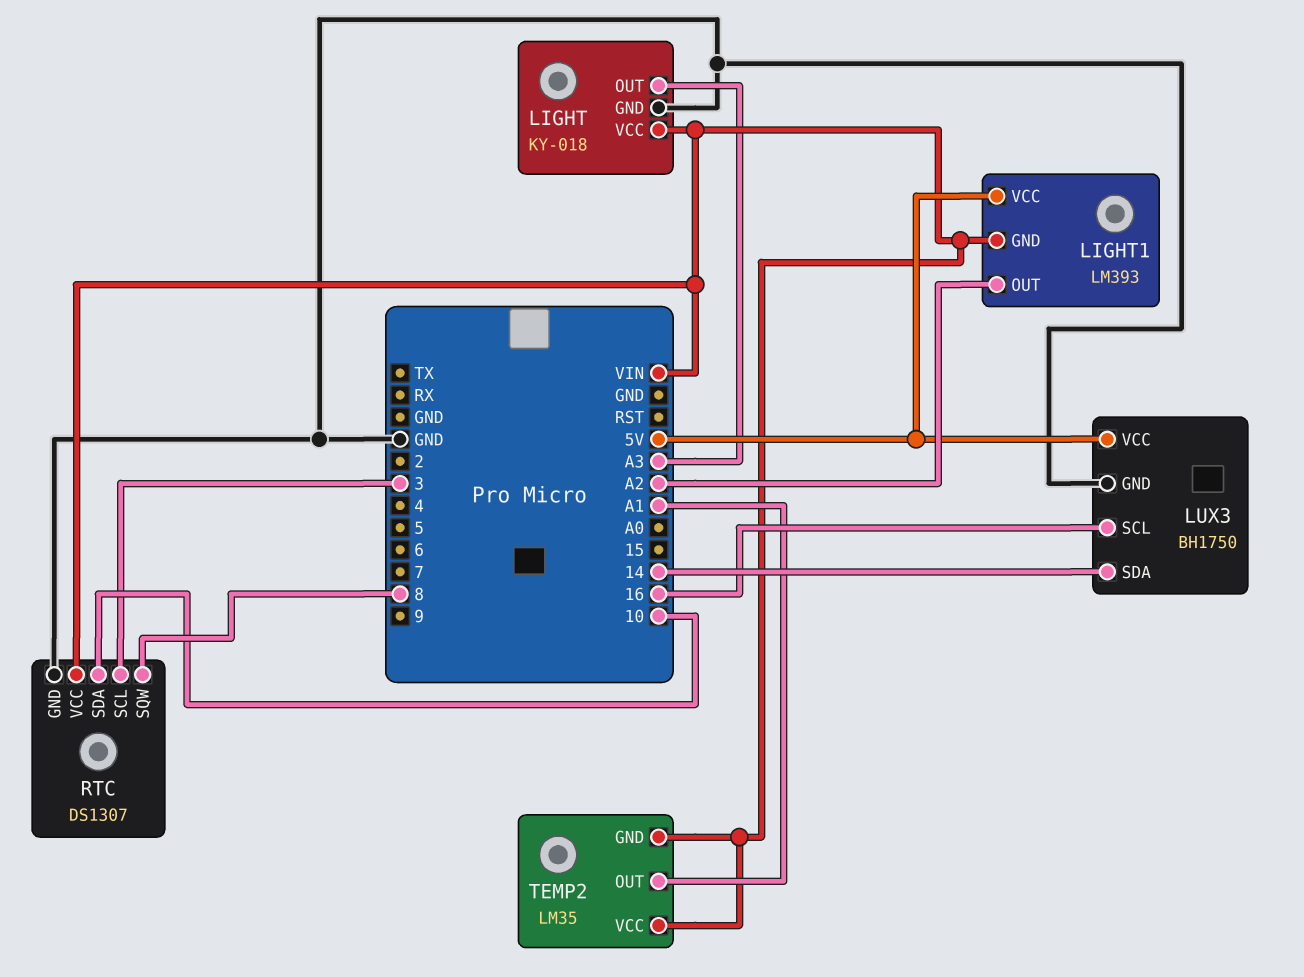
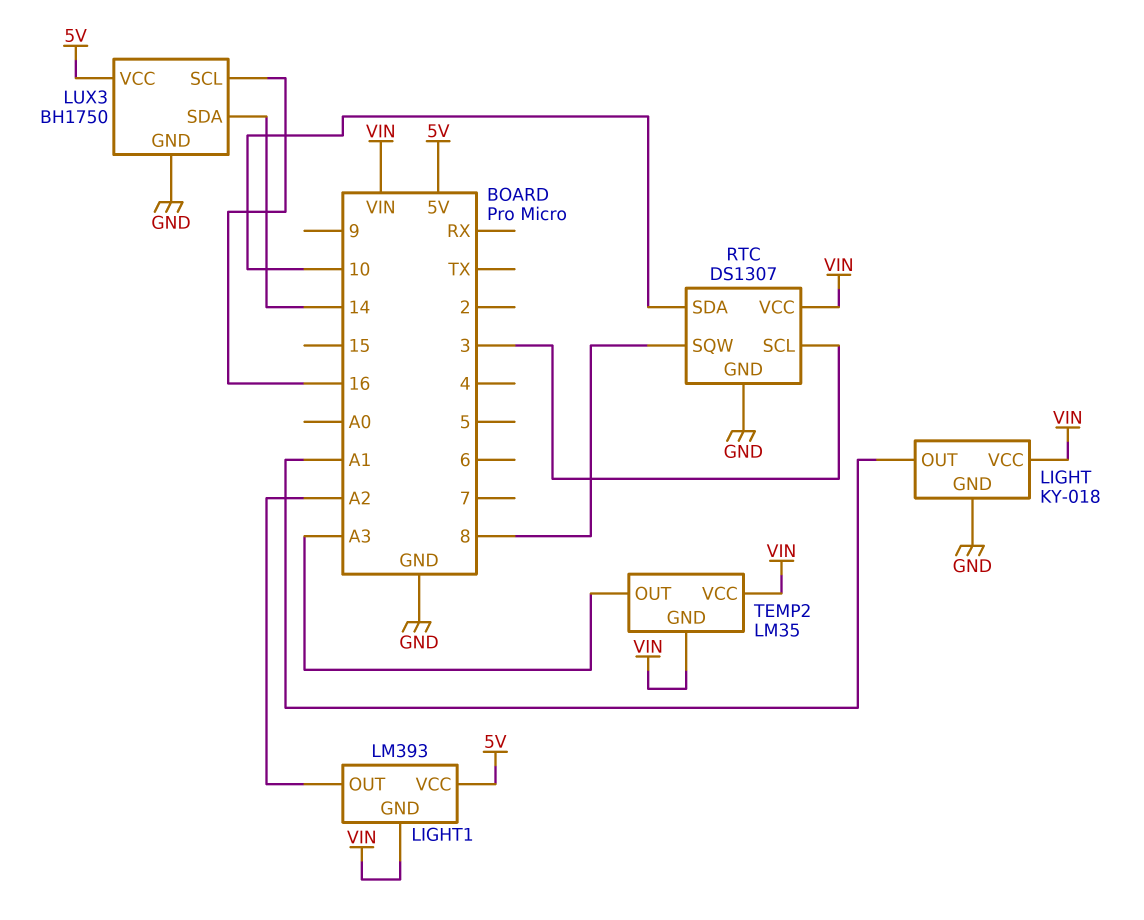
LIGHT pin OUT: A3 -> A1
TEMP2 pin OUT: A1 -> A3

